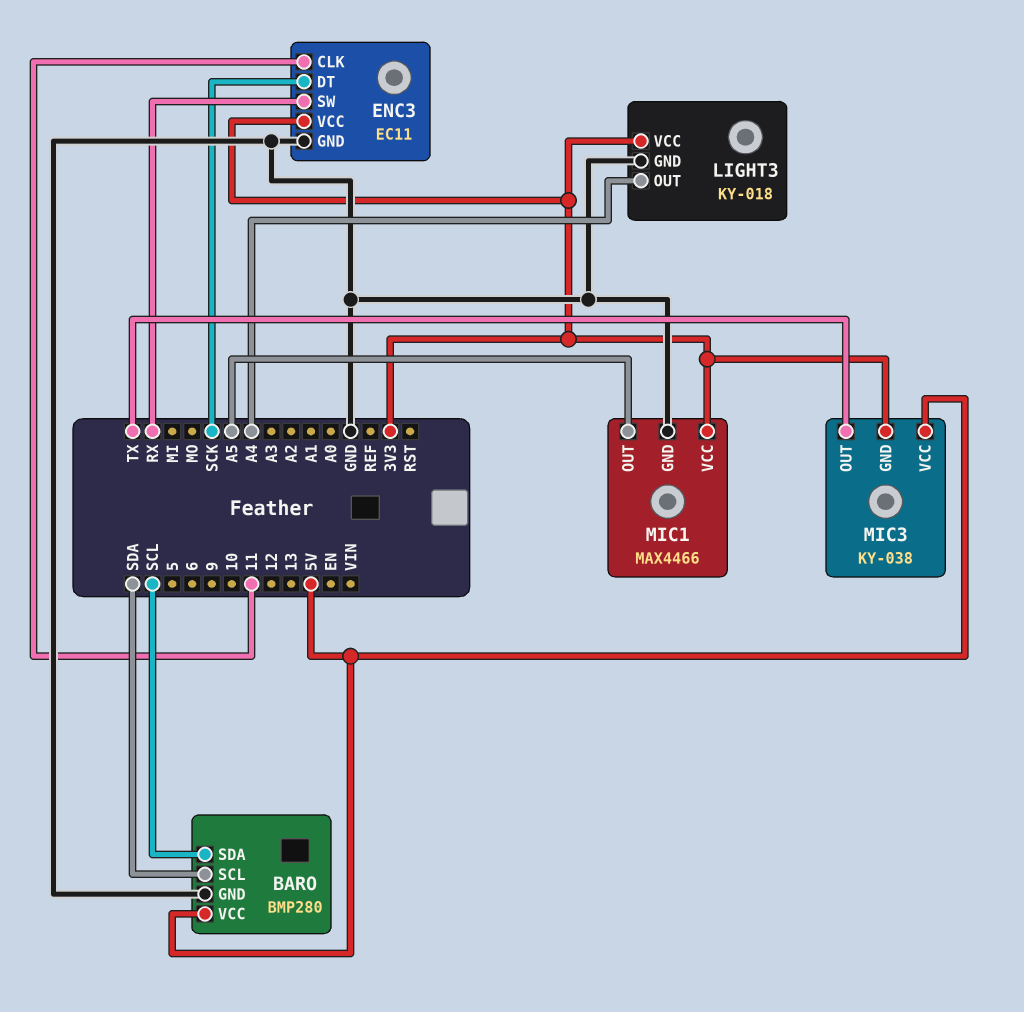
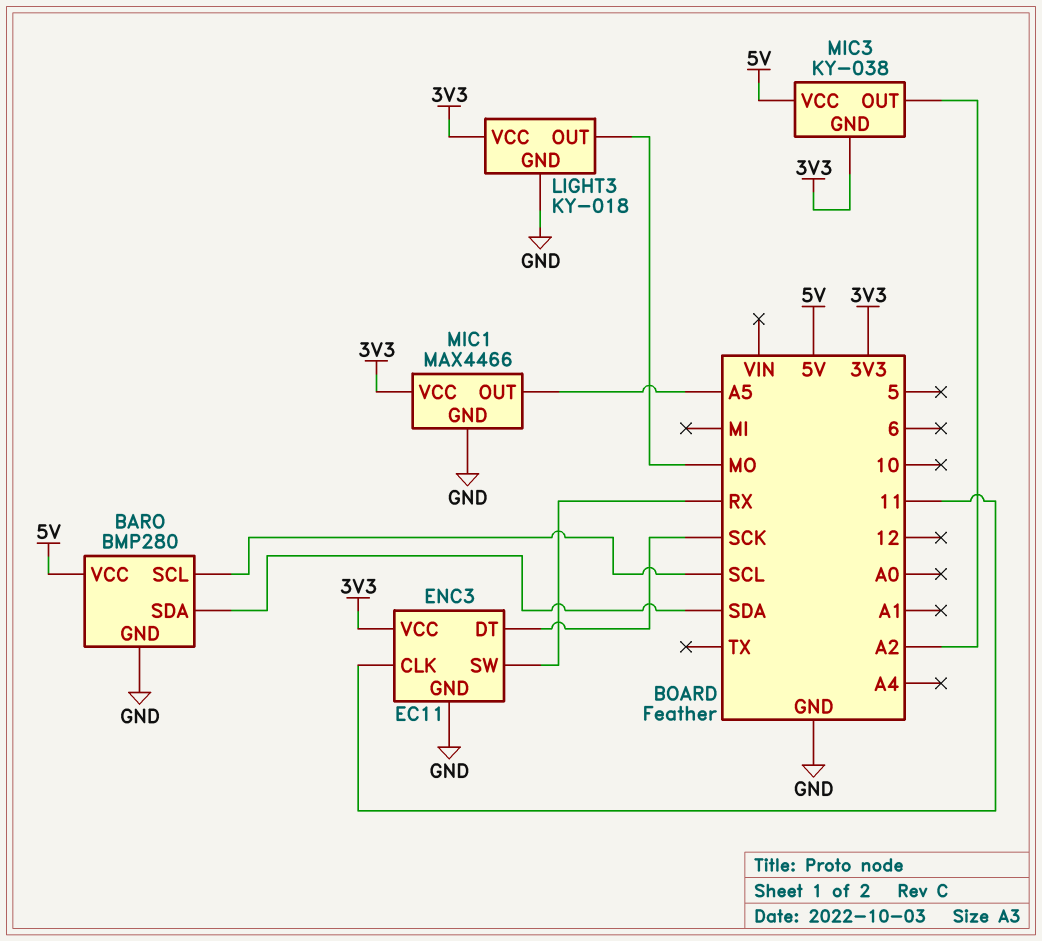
BARO pin SCL: SDA -> SCL
BARO pin SDA: SCL -> SDA
LIGHT3 pin OUT: A4 -> MO
MIC3 pin OUT: TX -> A2

